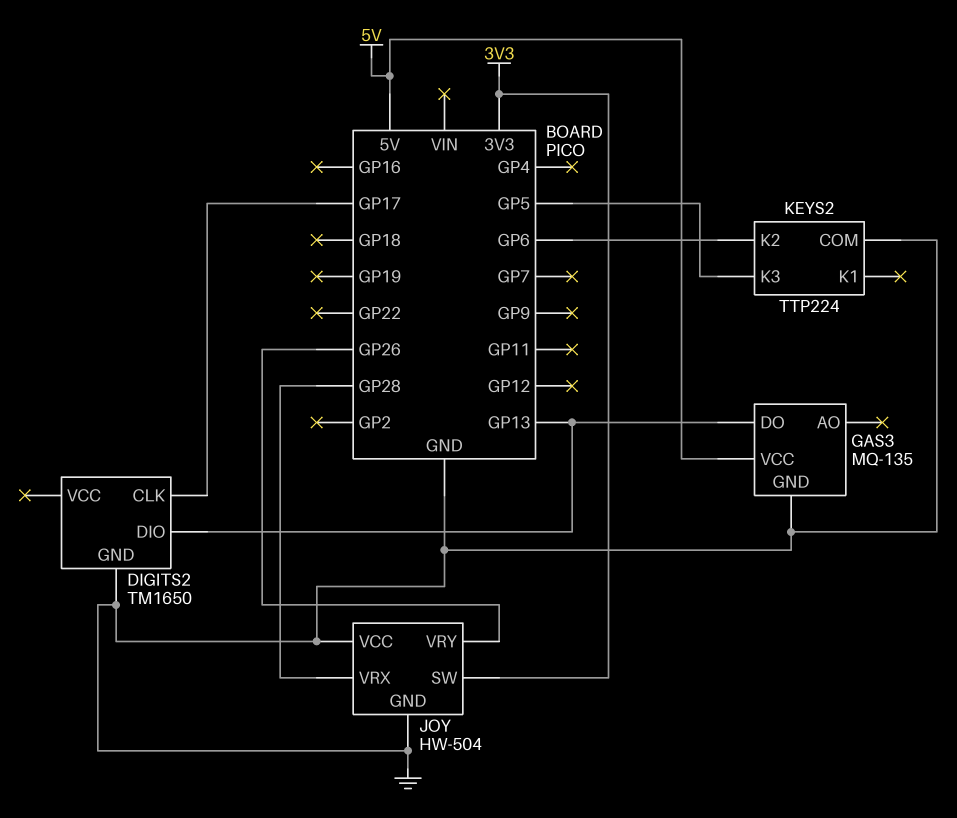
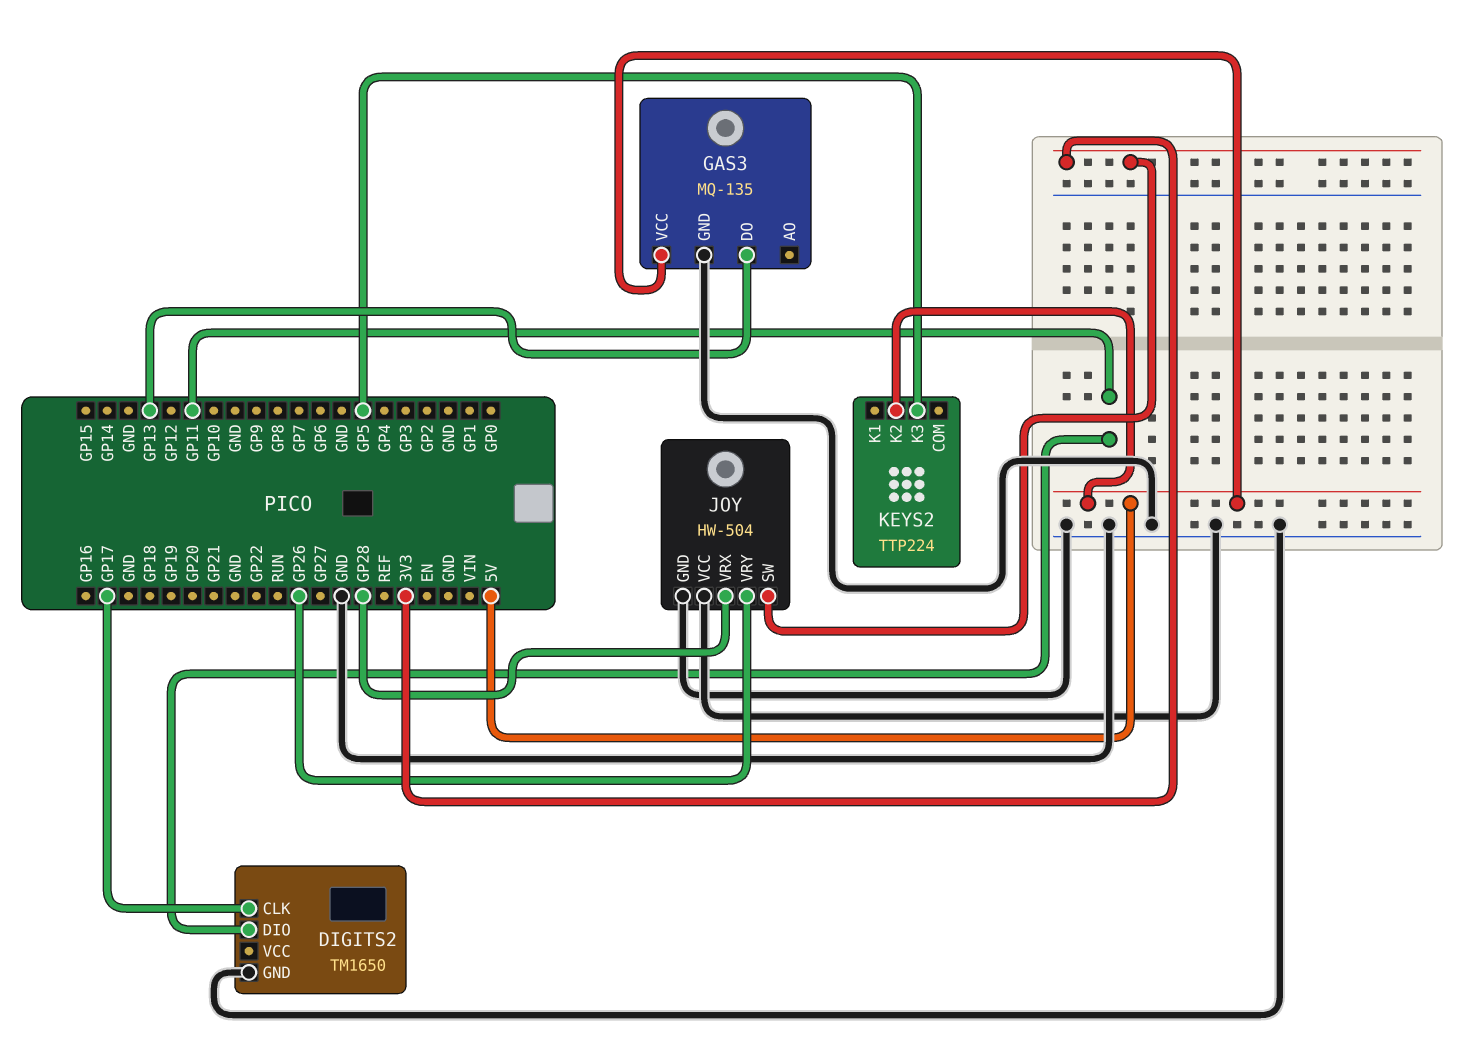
DIGITS2 pin DIO: GP13 -> GP11
KEYS2 pin COM: GND -> none
KEYS2 pin K2: GP6 -> 5V

